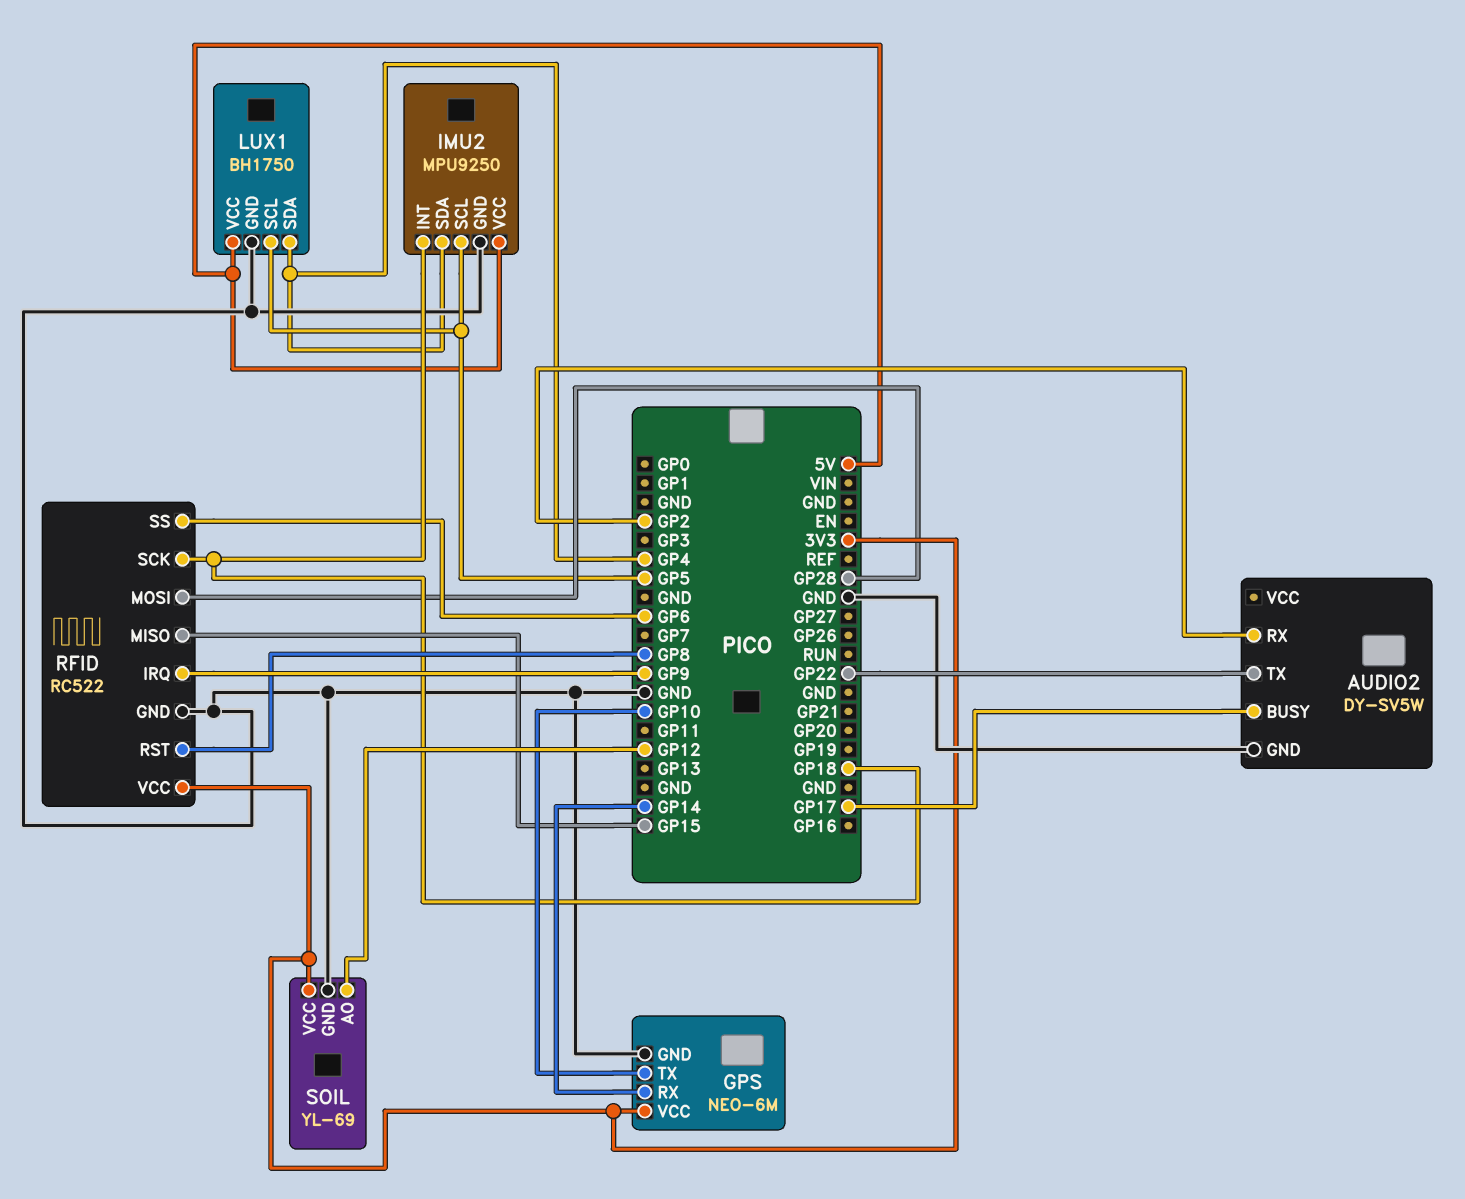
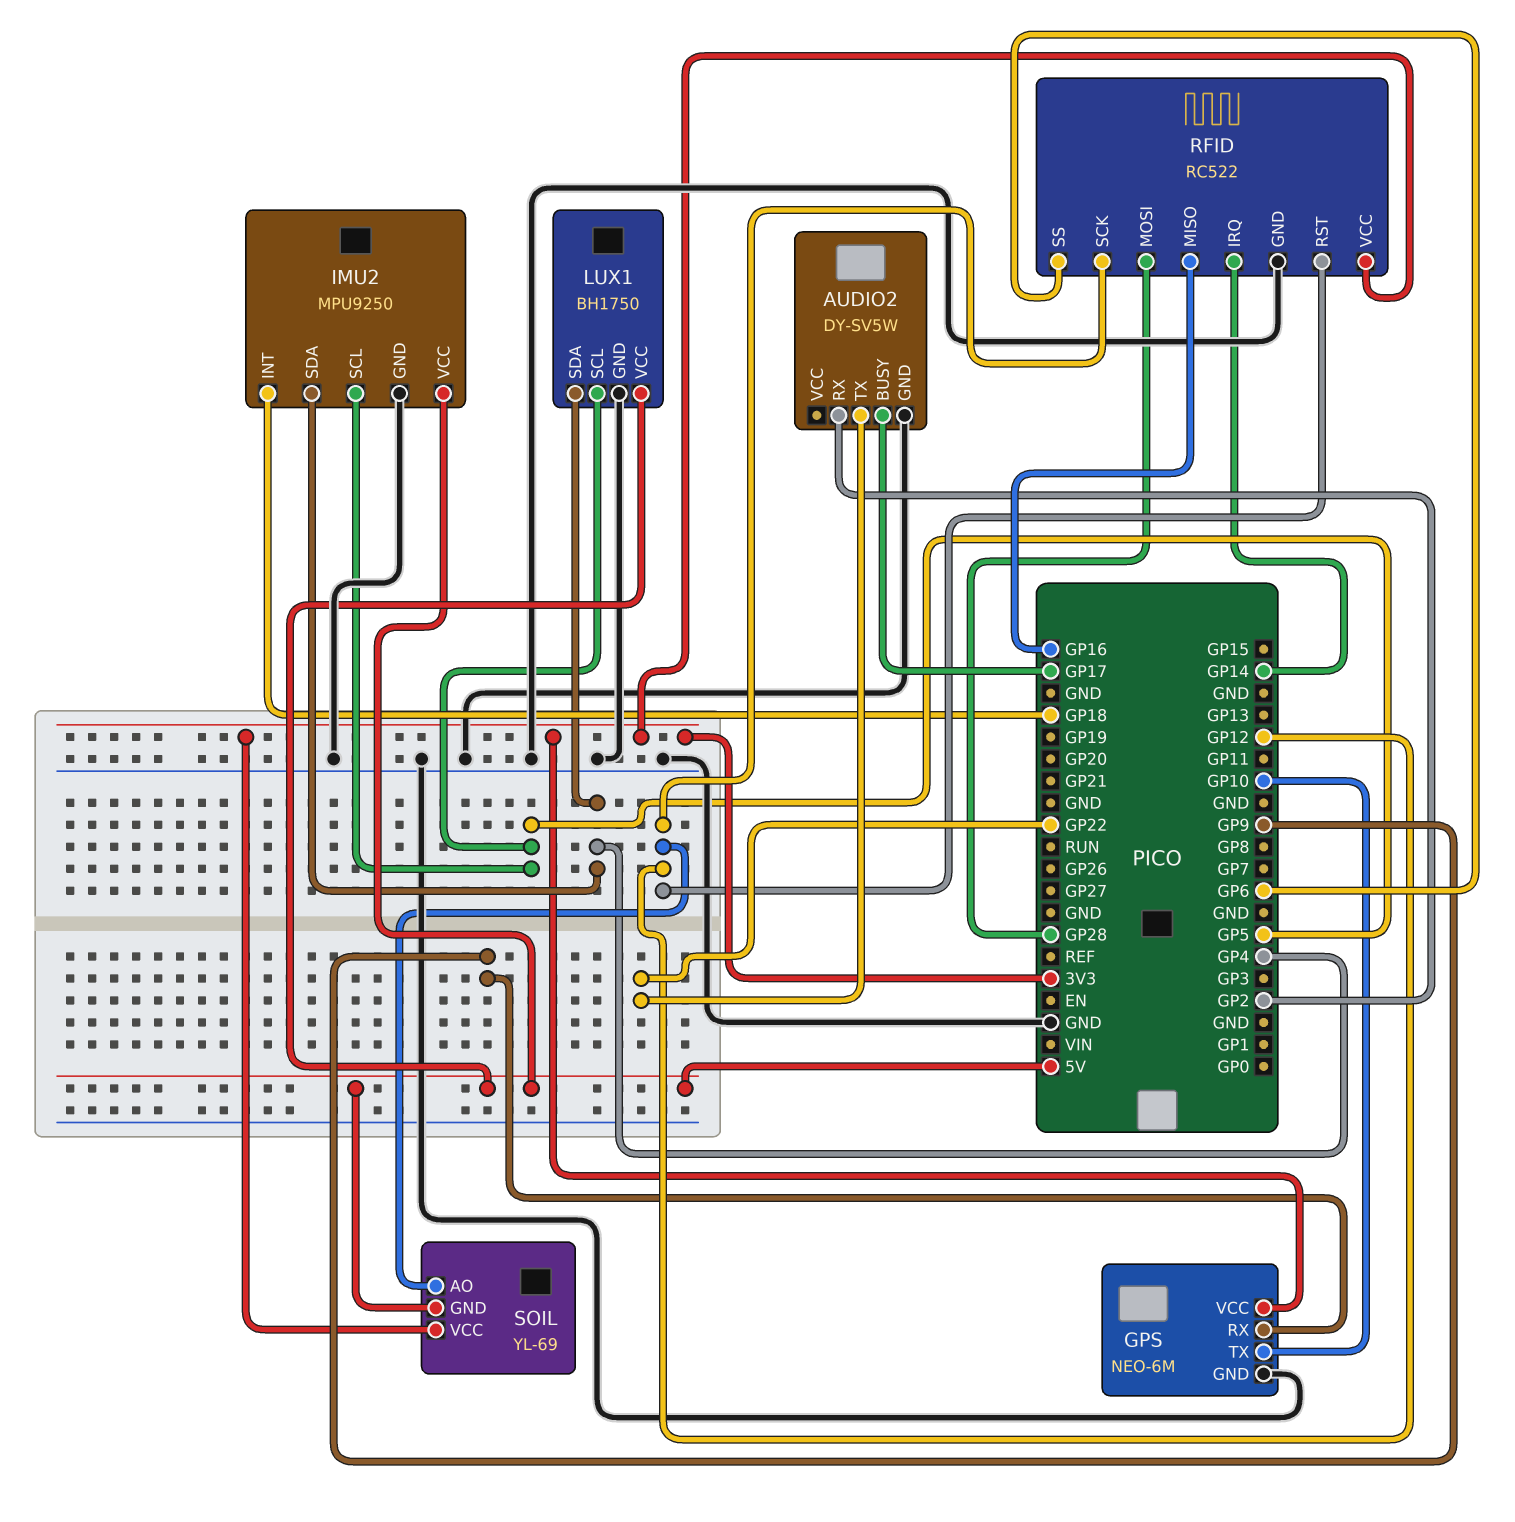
GPS pin RX: GP14 -> GP9
RFID pin IRQ: GP9 -> GP14
RFID pin MISO: GP15 -> GP16
RFID pin RST: GP8 -> GP12
RFID pin SCK: GP18 -> GP12
SOIL pin GND: GND -> 5V

